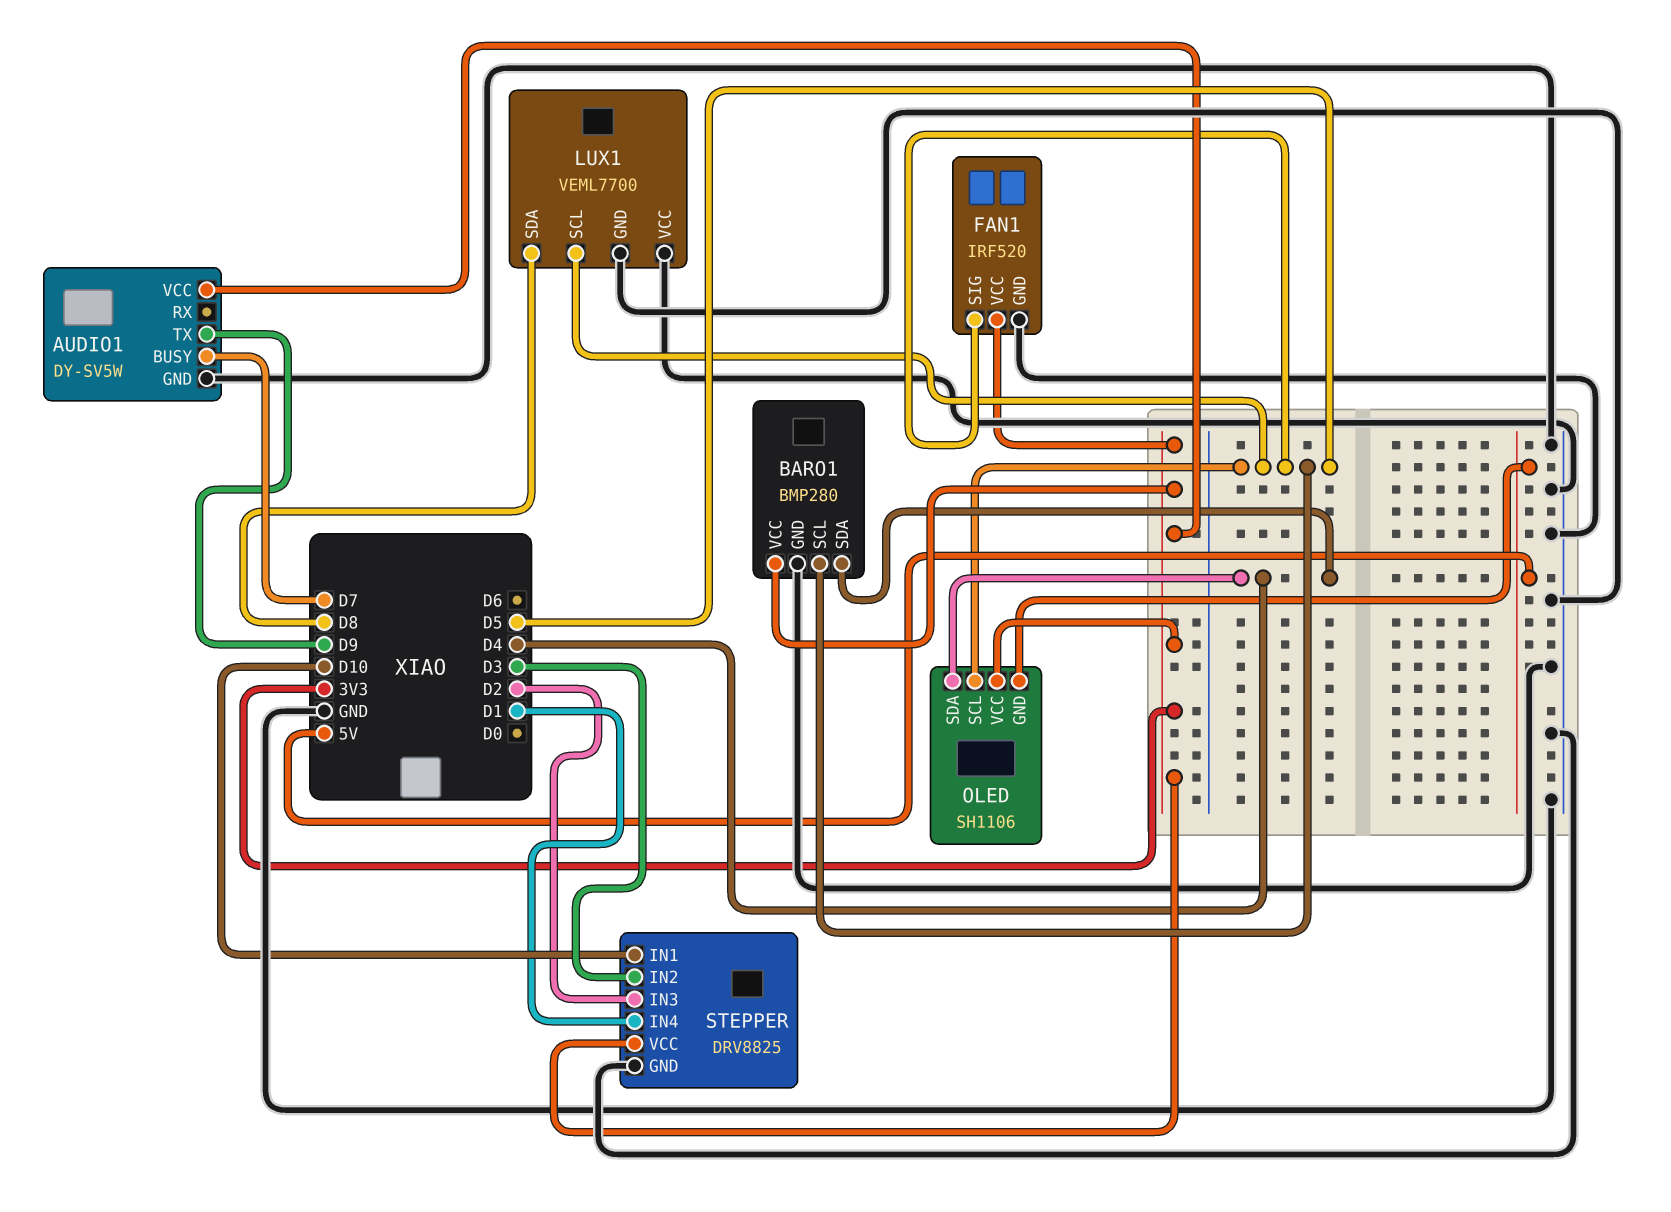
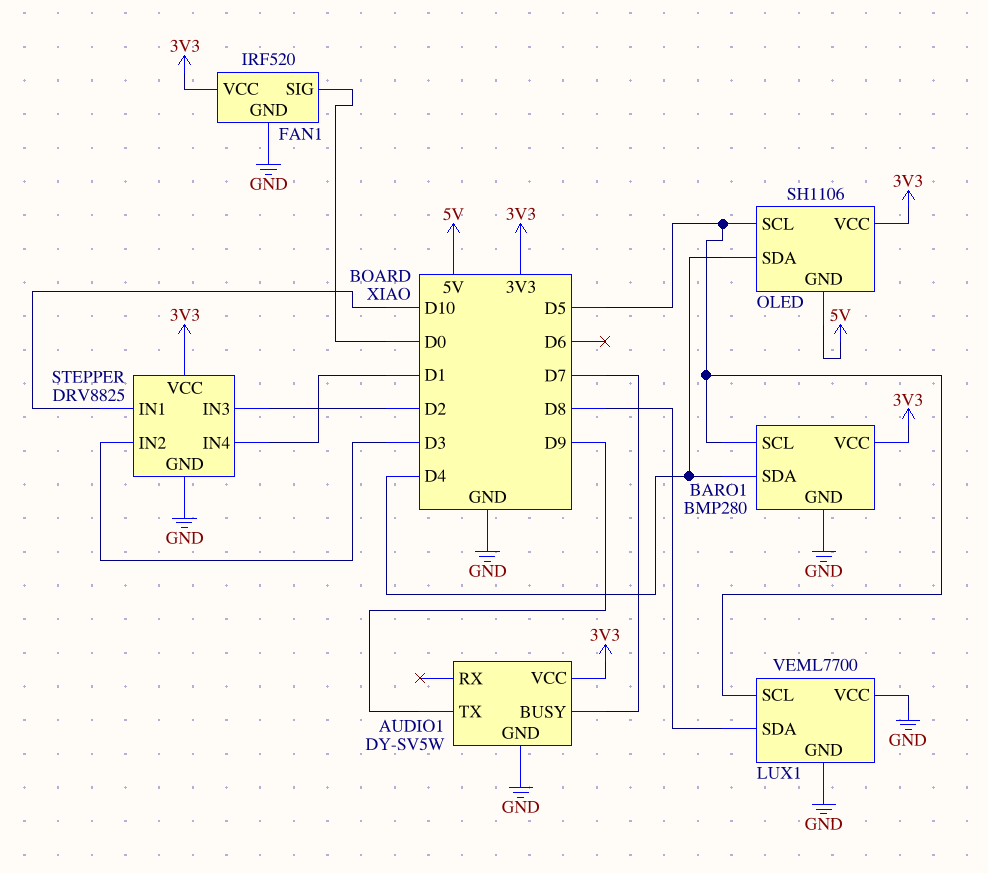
FAN1 pin SIG: D5 -> D0

